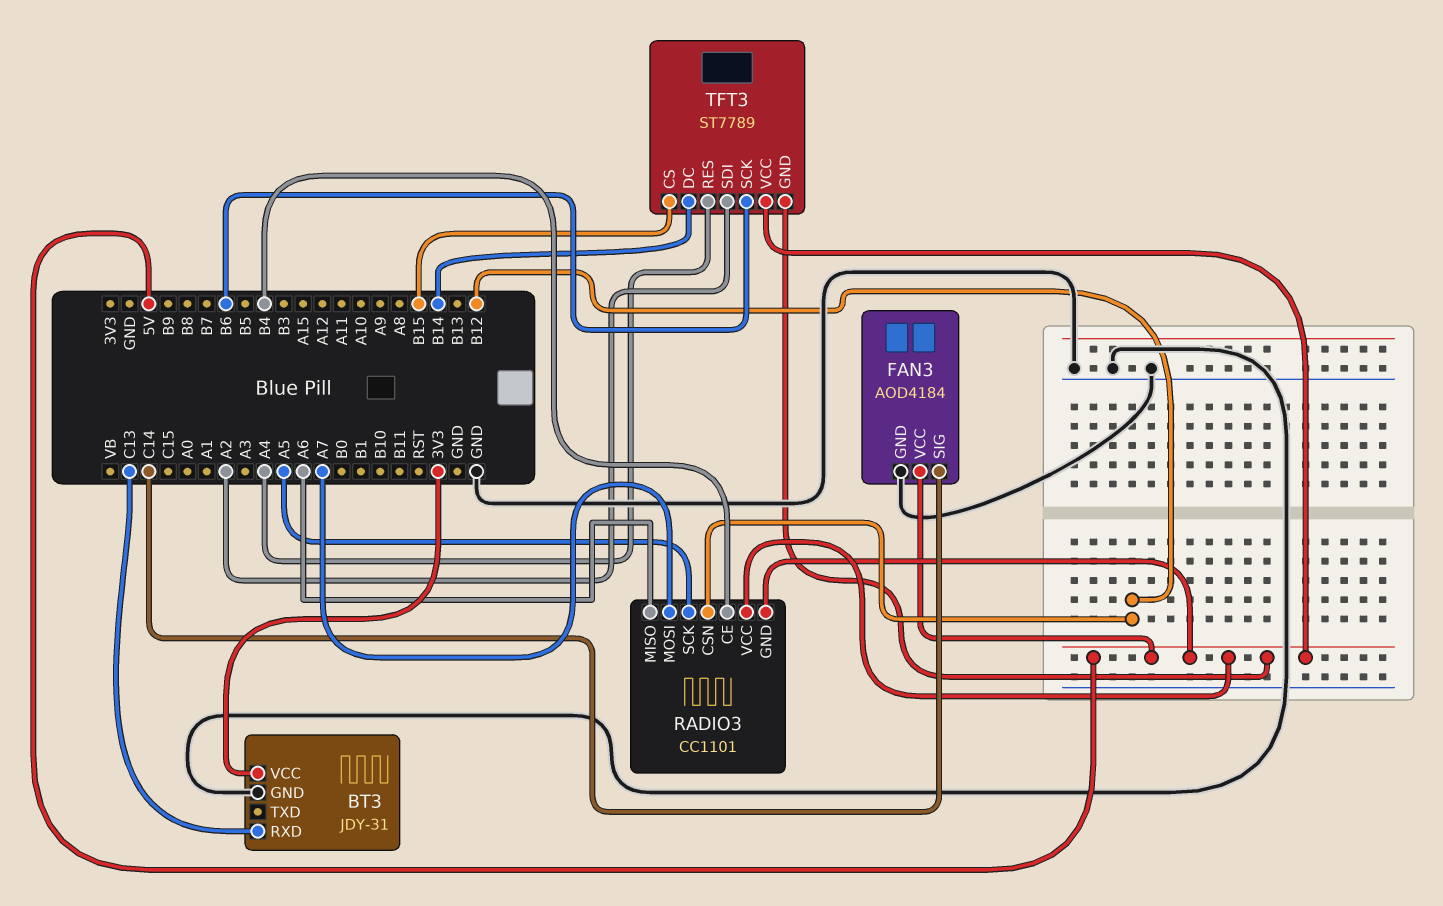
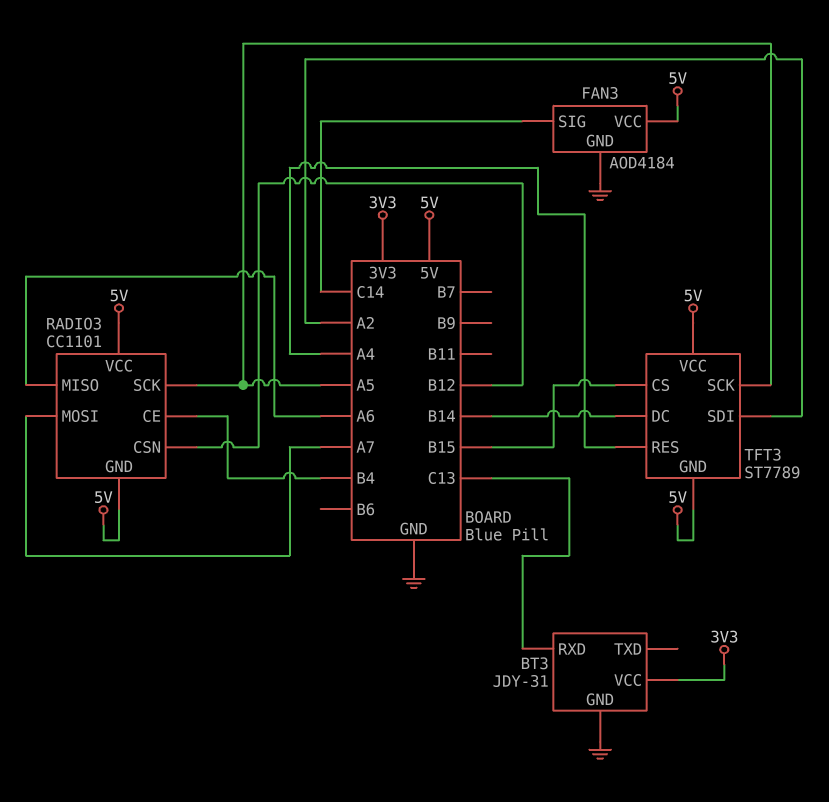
TFT3 pin SCK: B6 -> A5

